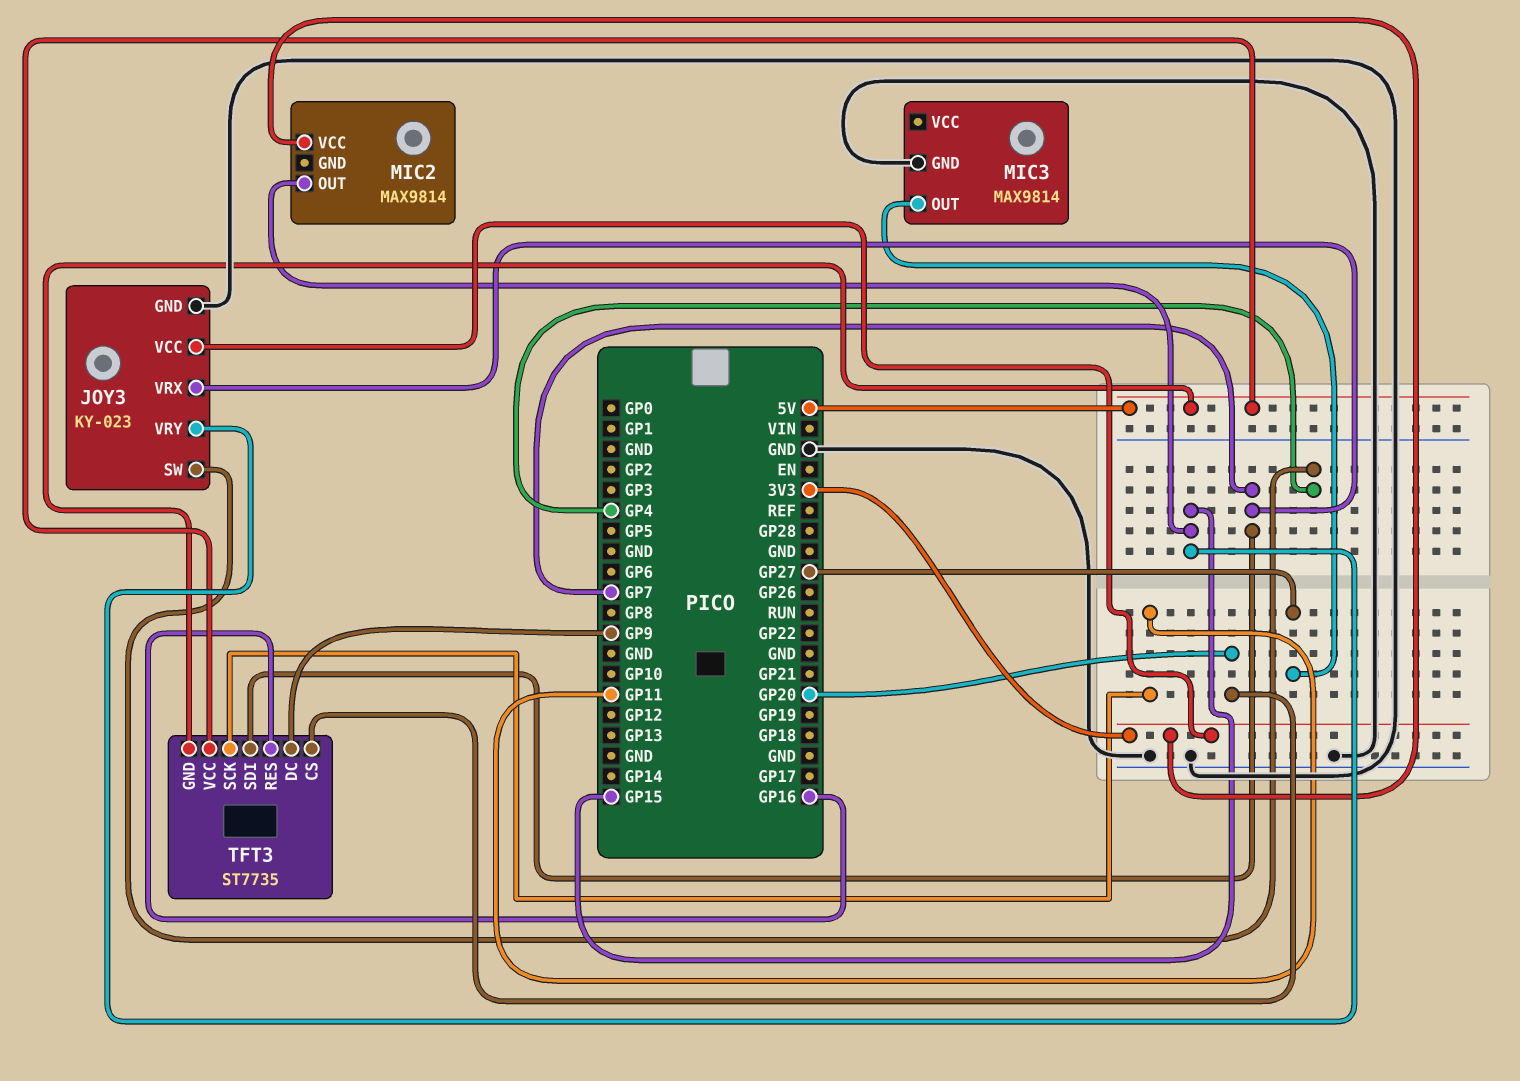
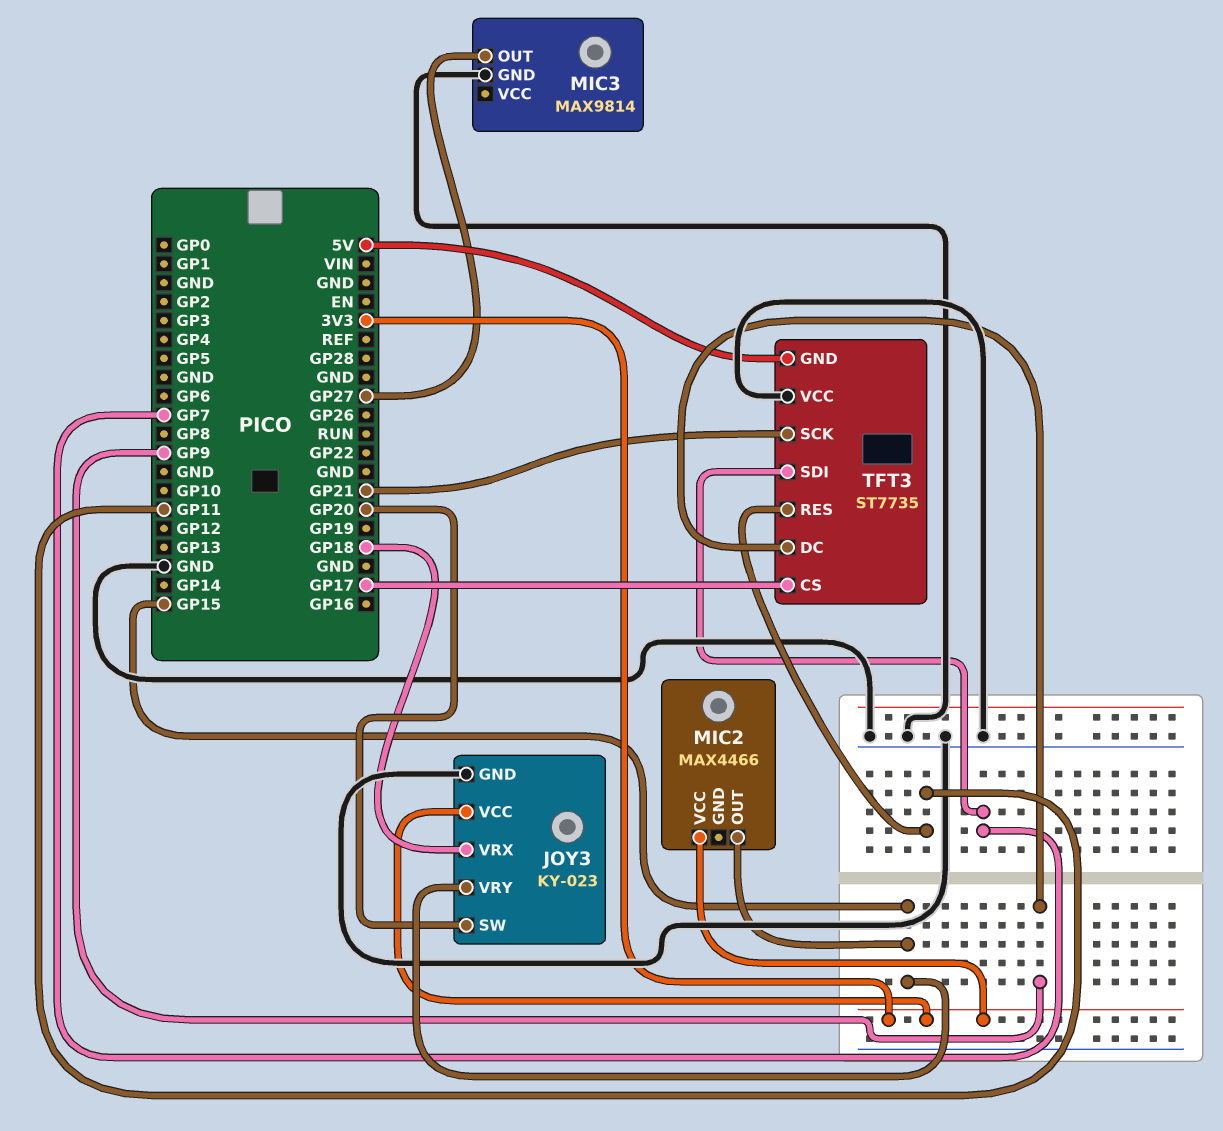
JOY3 pin SW: GP4 -> GP20
JOY3 pin VRX: GP7 -> GP18
MIC2: MAX9814 -> MAX4466
TFT3 pin CS: GP20 -> GP17
TFT3 pin RES: GP16 -> GP11
TFT3 pin SCK: GP11 -> GP21
TFT3 pin VCC: 5V -> GND

